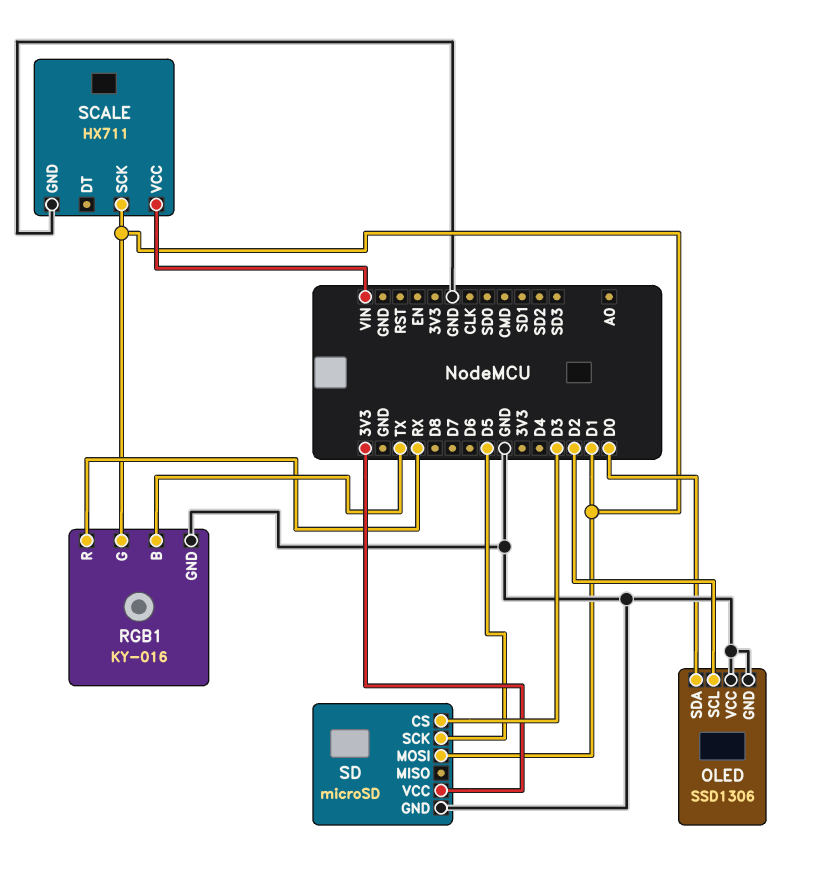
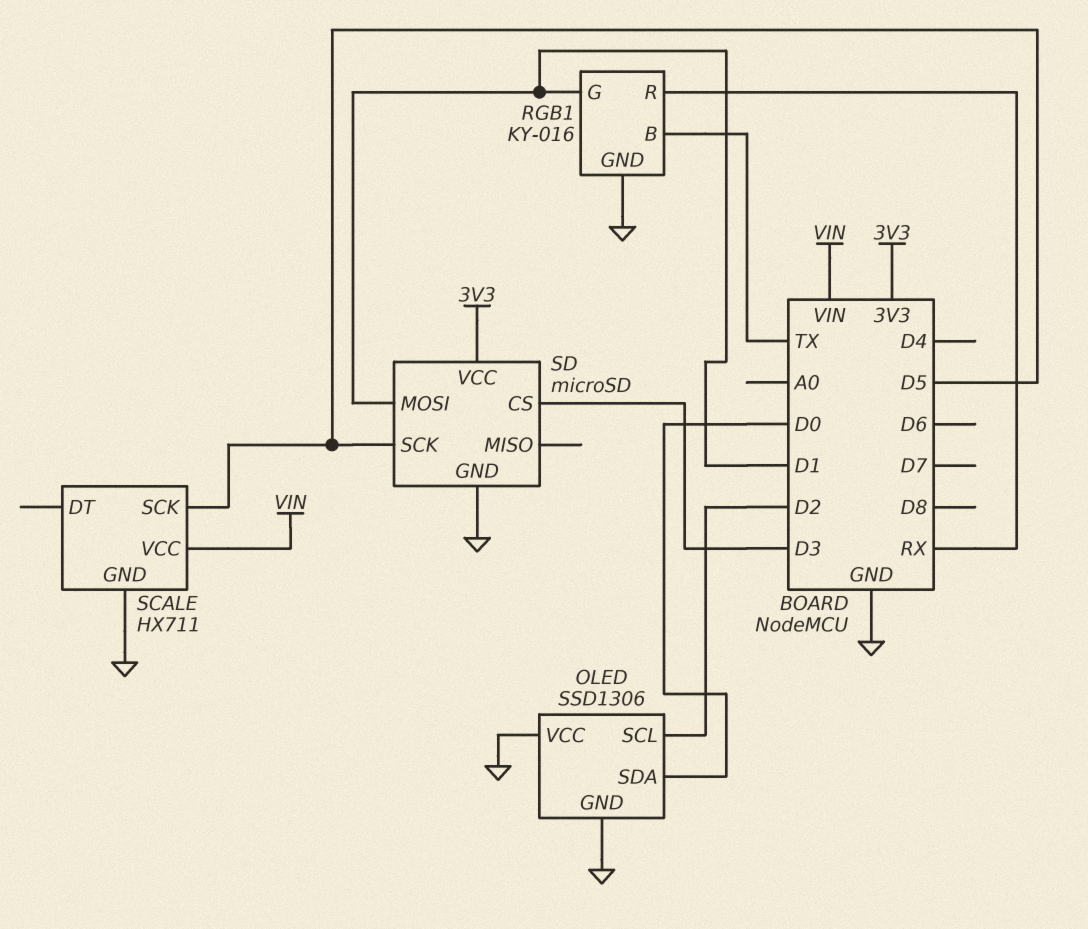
SCALE pin SCK: D1 -> D5

